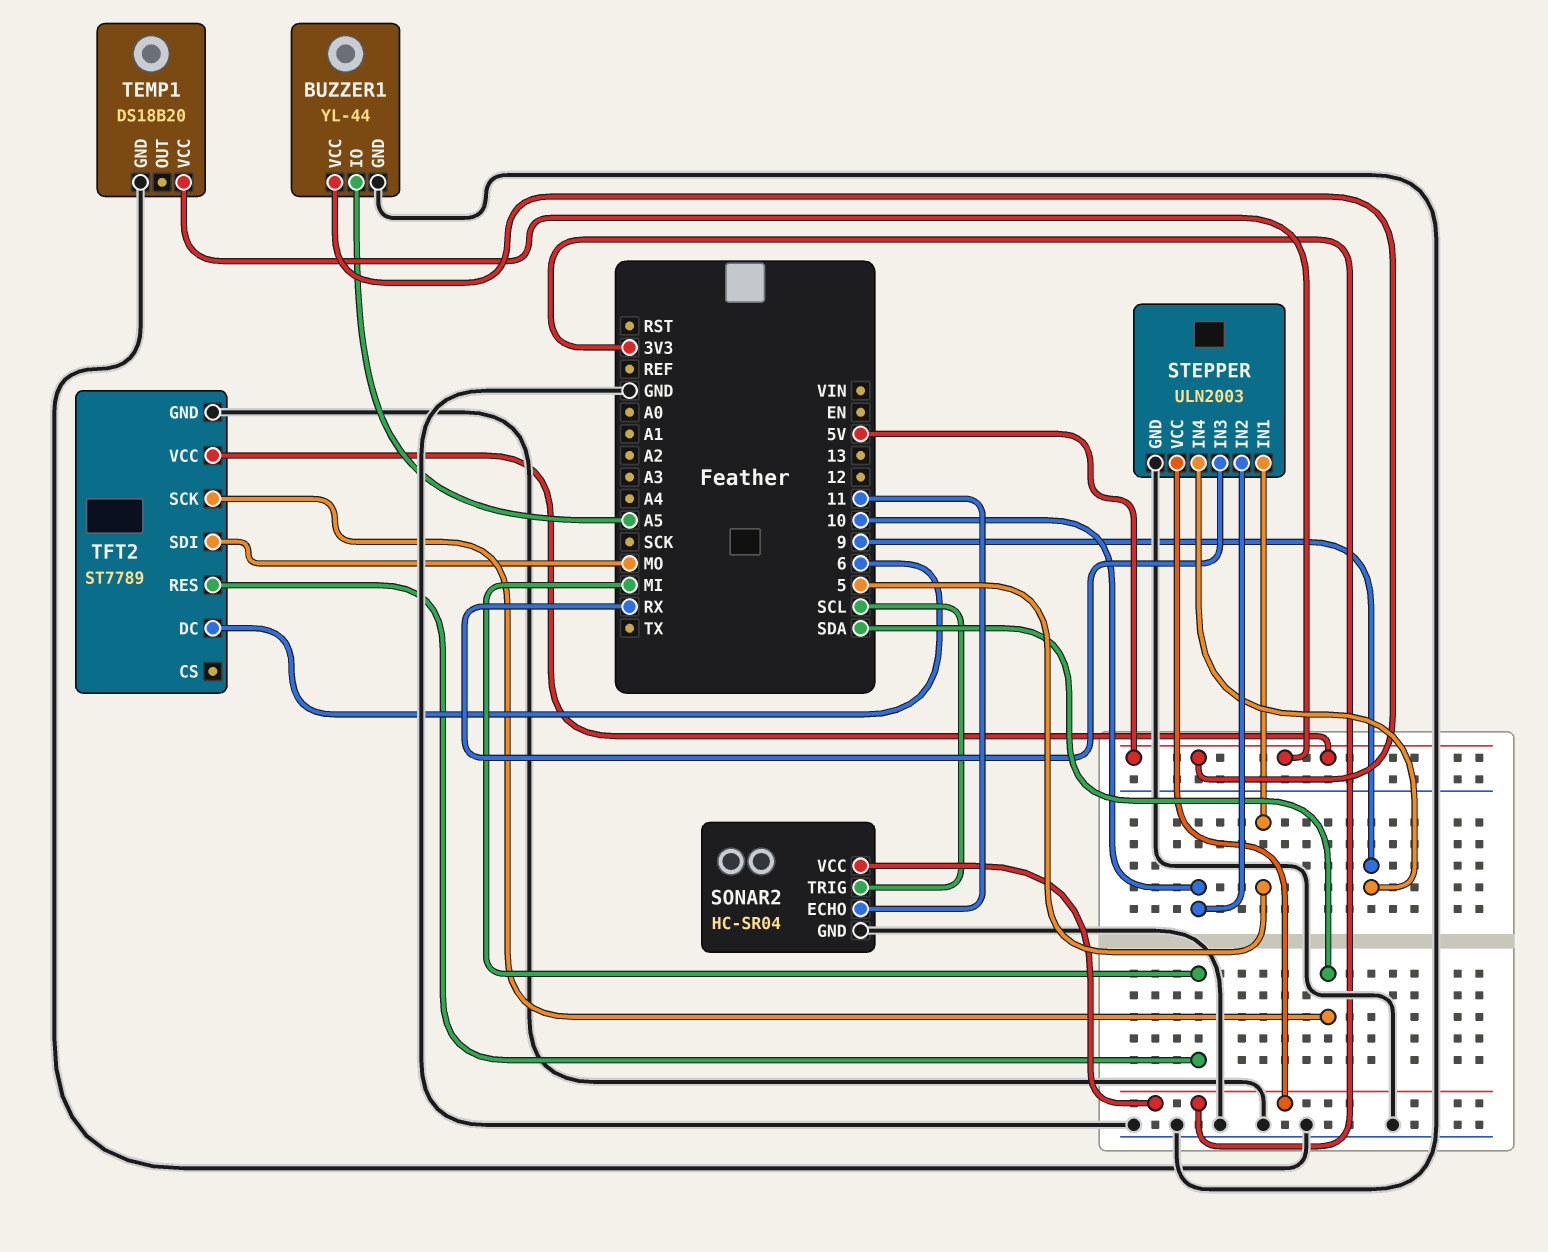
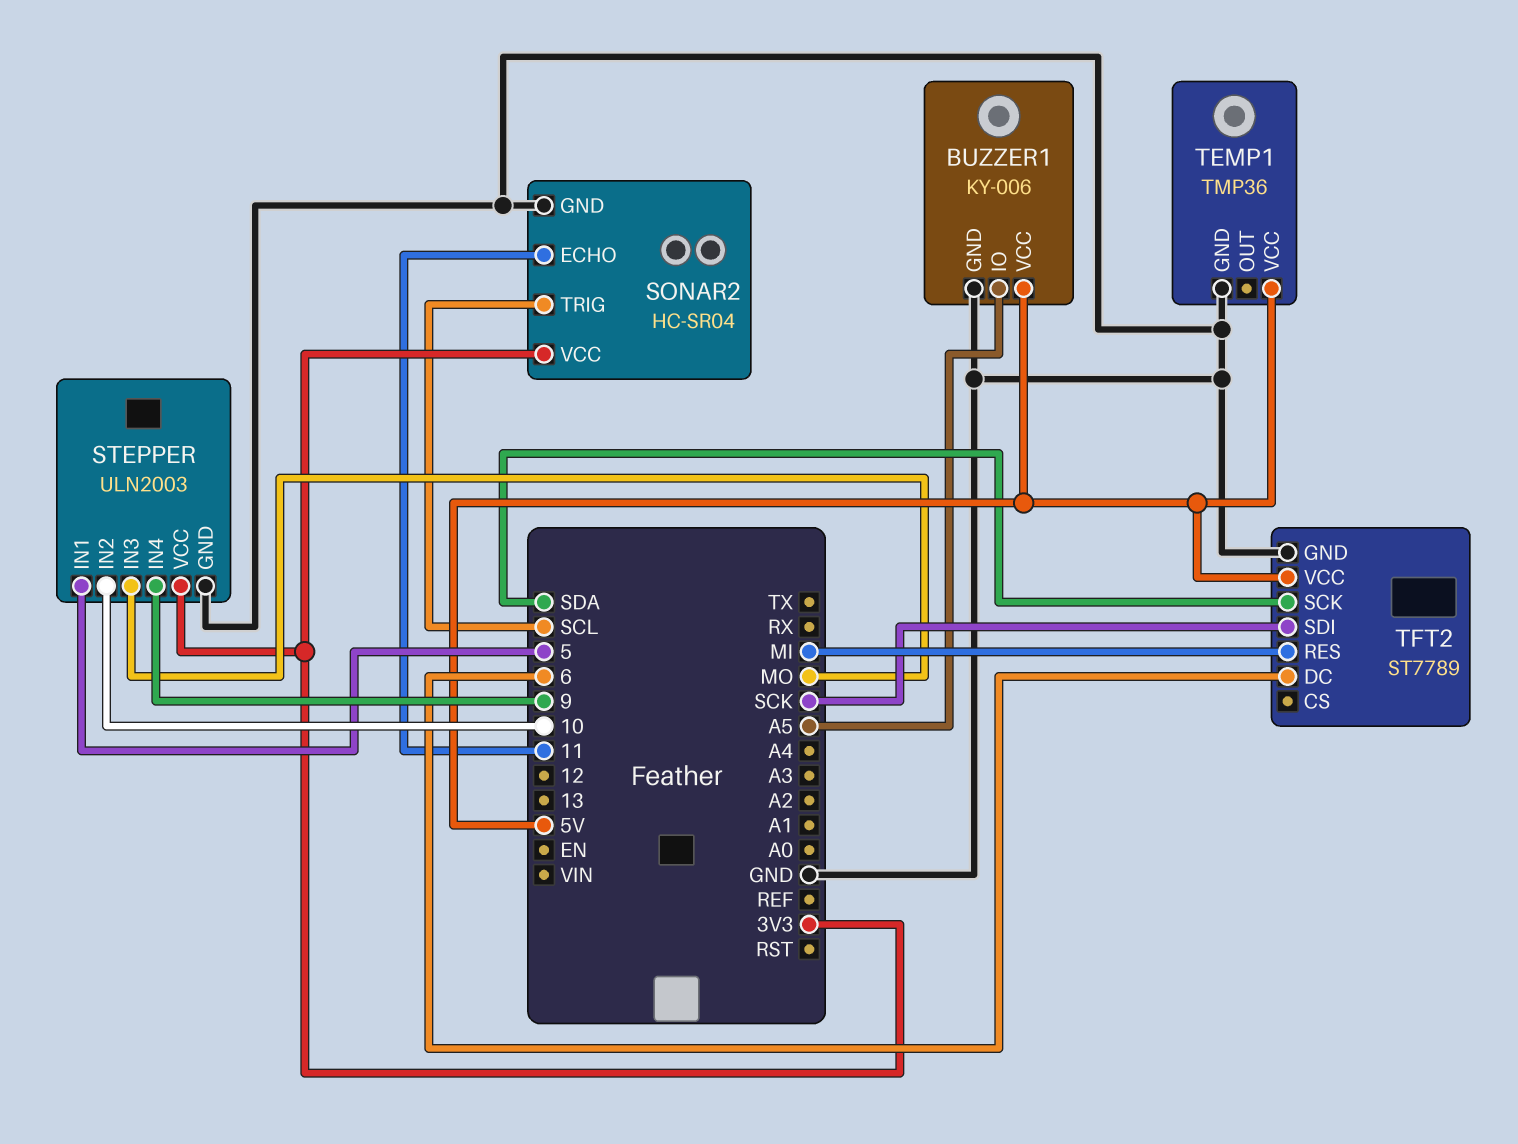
BUZZER1: YL-44 -> KY-006
STEPPER pin IN3: RX -> MO
TEMP1: DS18B20 -> TMP36
TFT2 pin SDI: MO -> SCK

